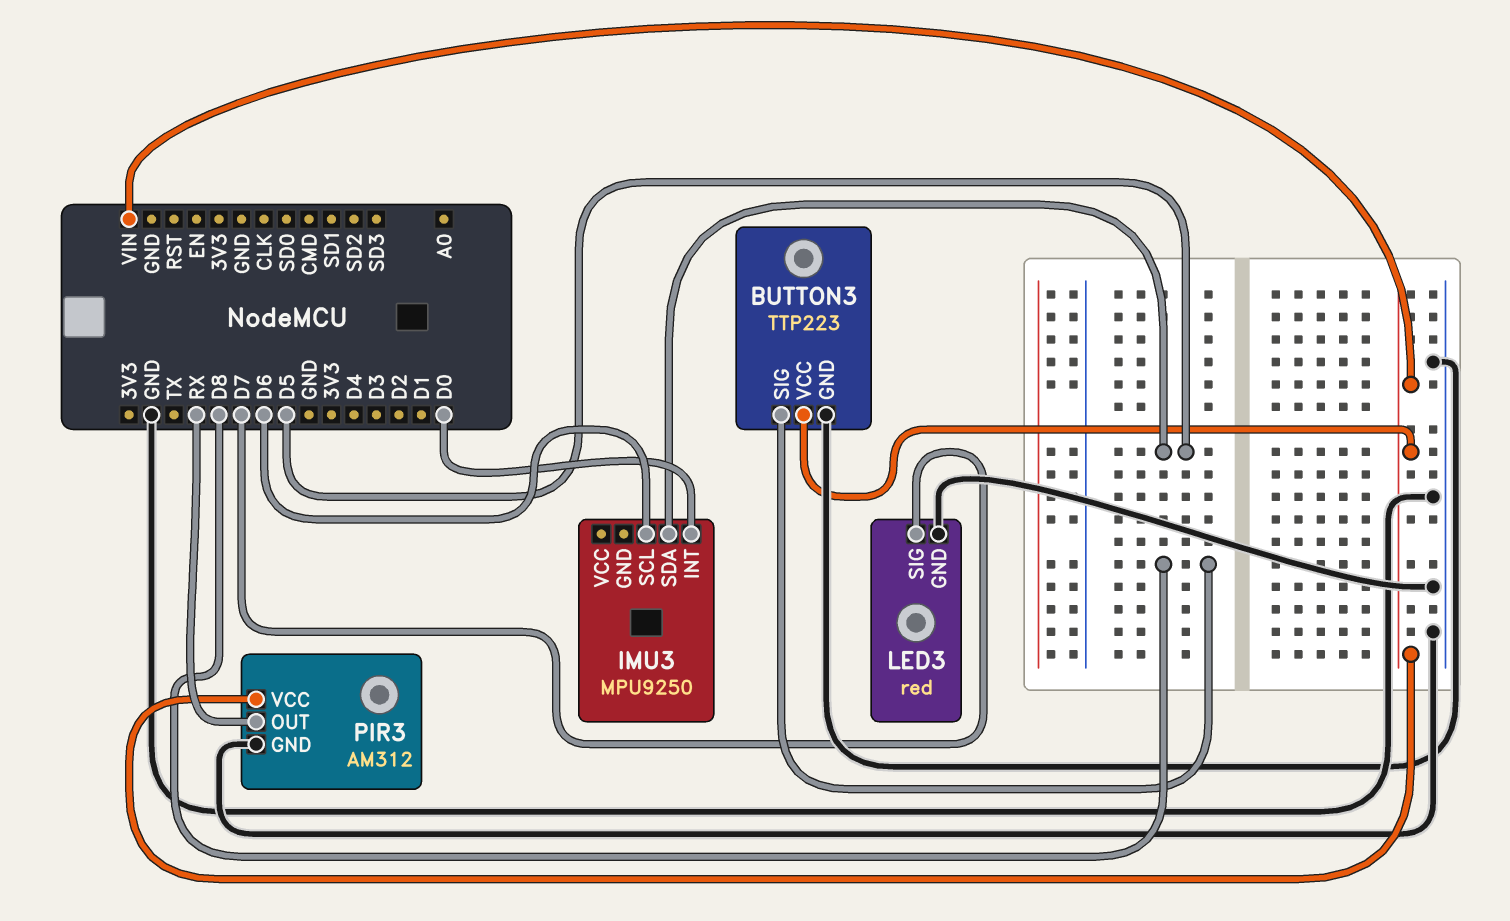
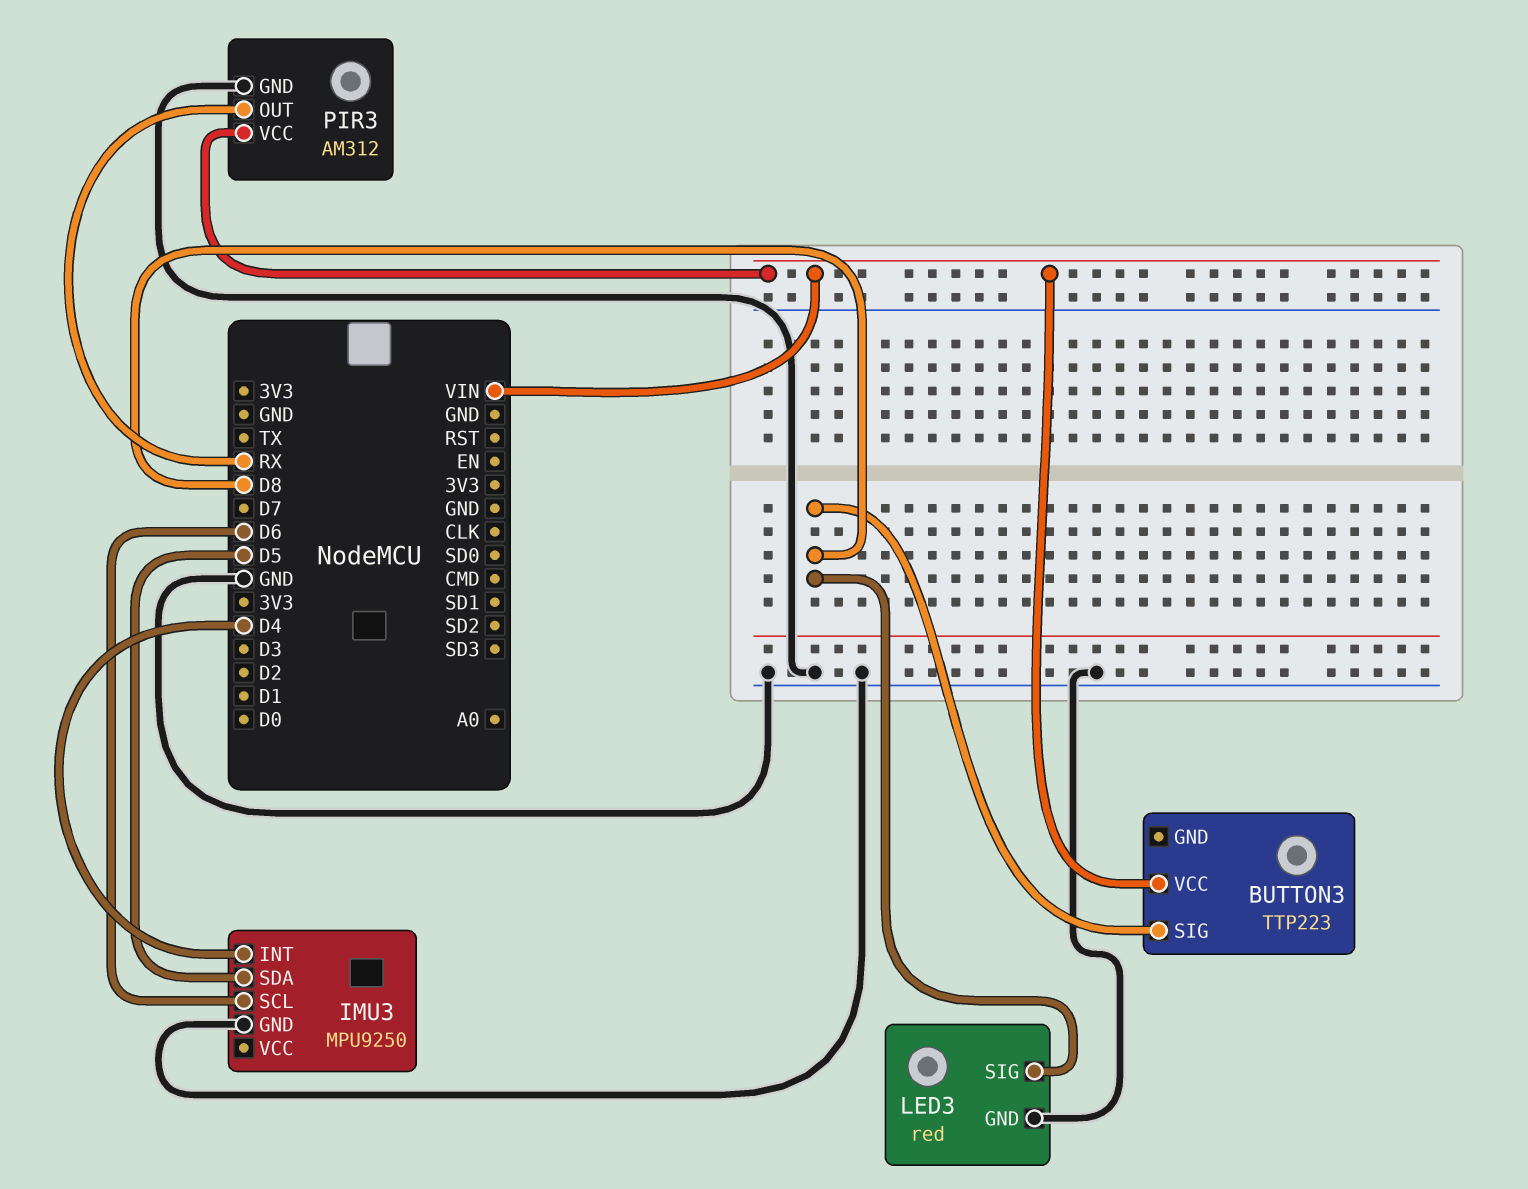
BUTTON3 pin GND: GND -> none
IMU3 pin GND: none -> GND
IMU3 pin INT: D0 -> D4
LED3 pin SIG: D7 -> D8

